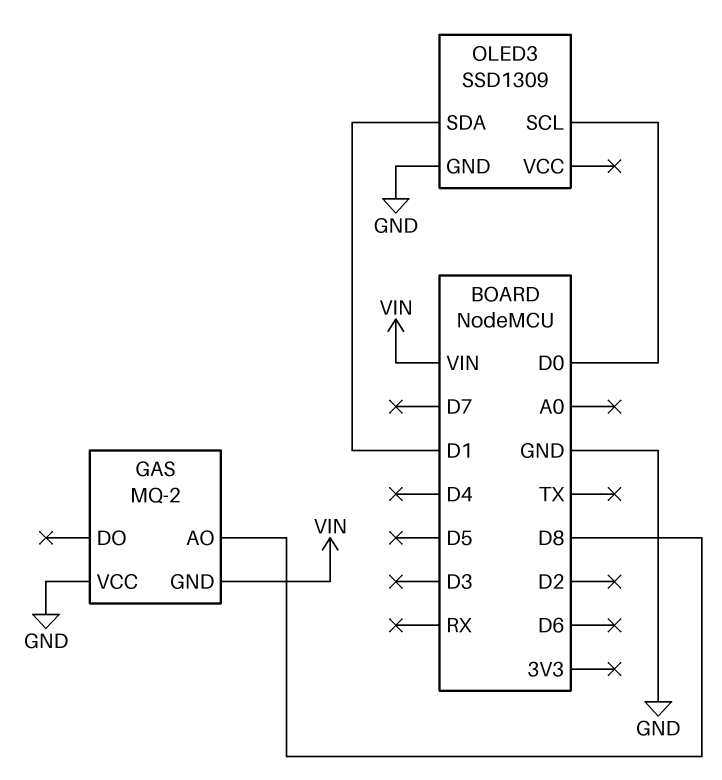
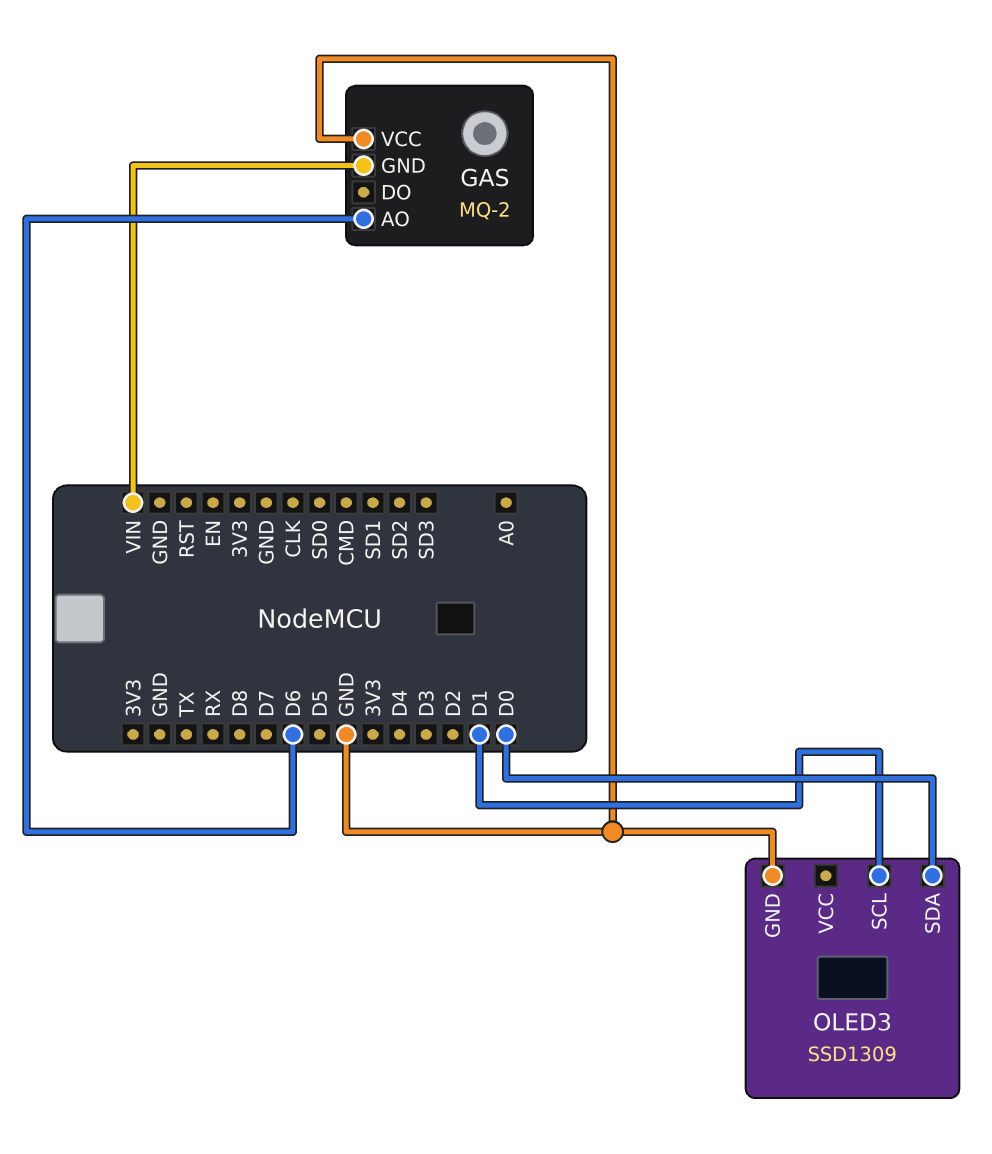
GAS pin AO: D8 -> D6
OLED3 pin SCL: D0 -> D1
OLED3 pin SDA: D1 -> D0

